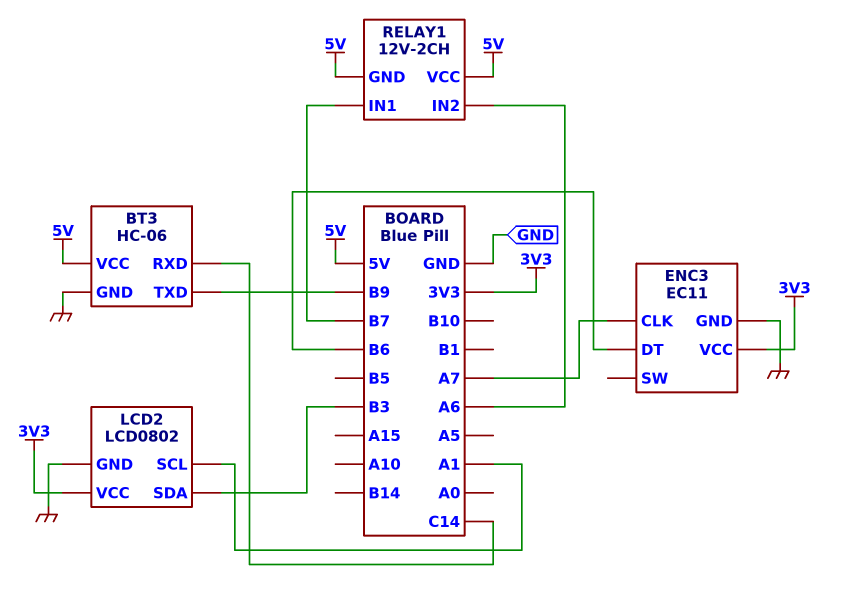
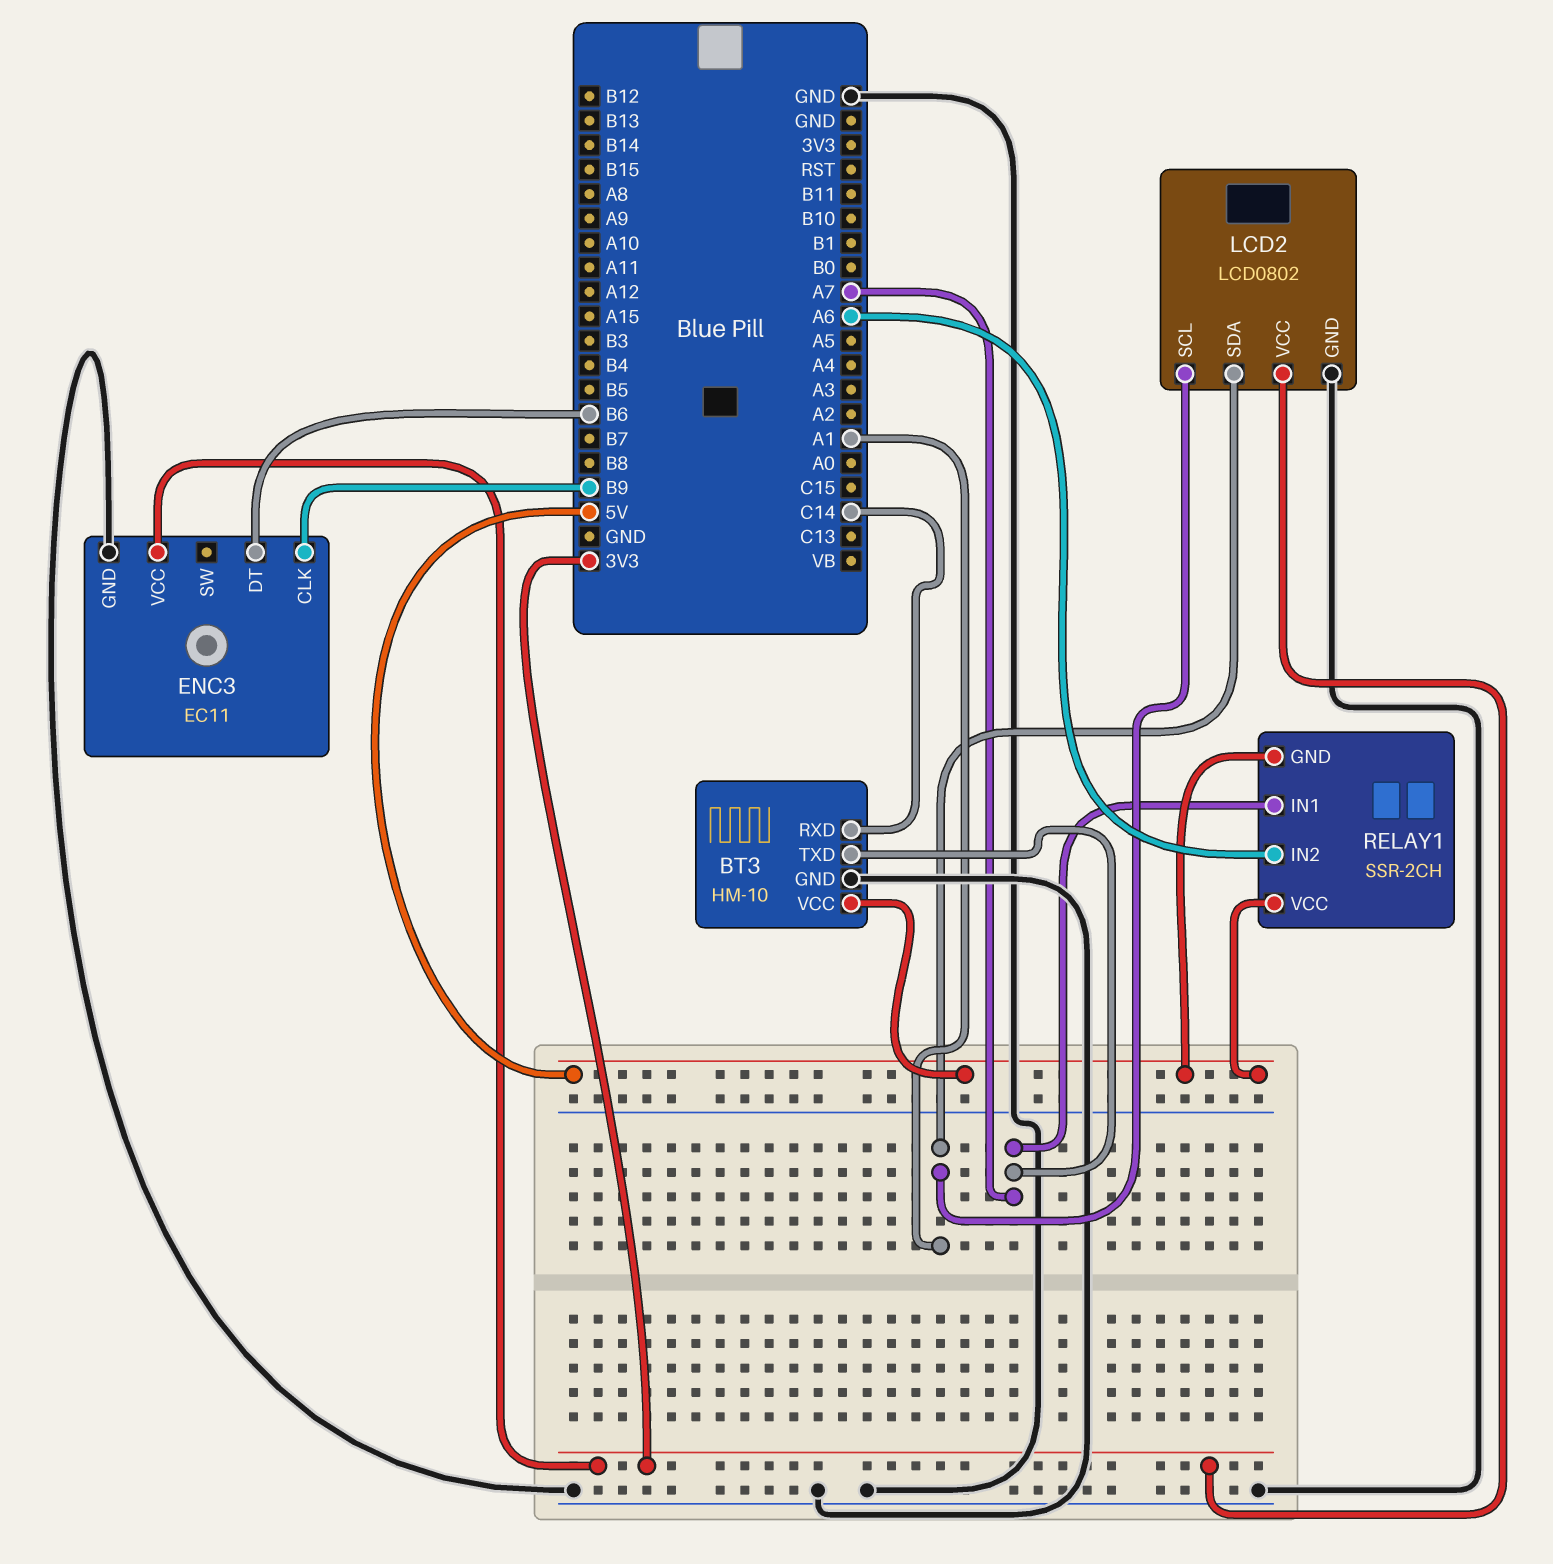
BT3: HC-06 -> HM-10
BT3 pin TXD: B9 -> A7
ENC3 pin CLK: A7 -> B9
LCD2 pin SDA: B3 -> A1
RELAY1: 12V-2CH -> SSR-2CH
RELAY1 pin IN1: B7 -> A7

